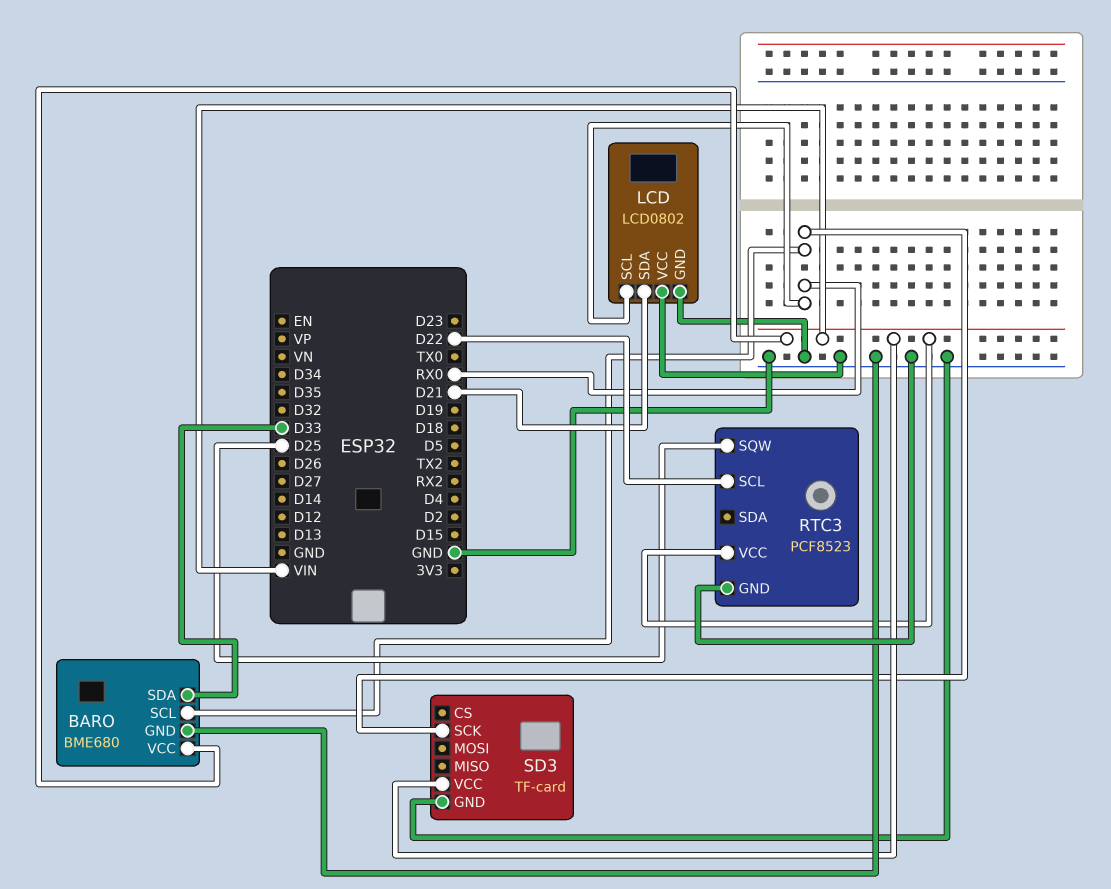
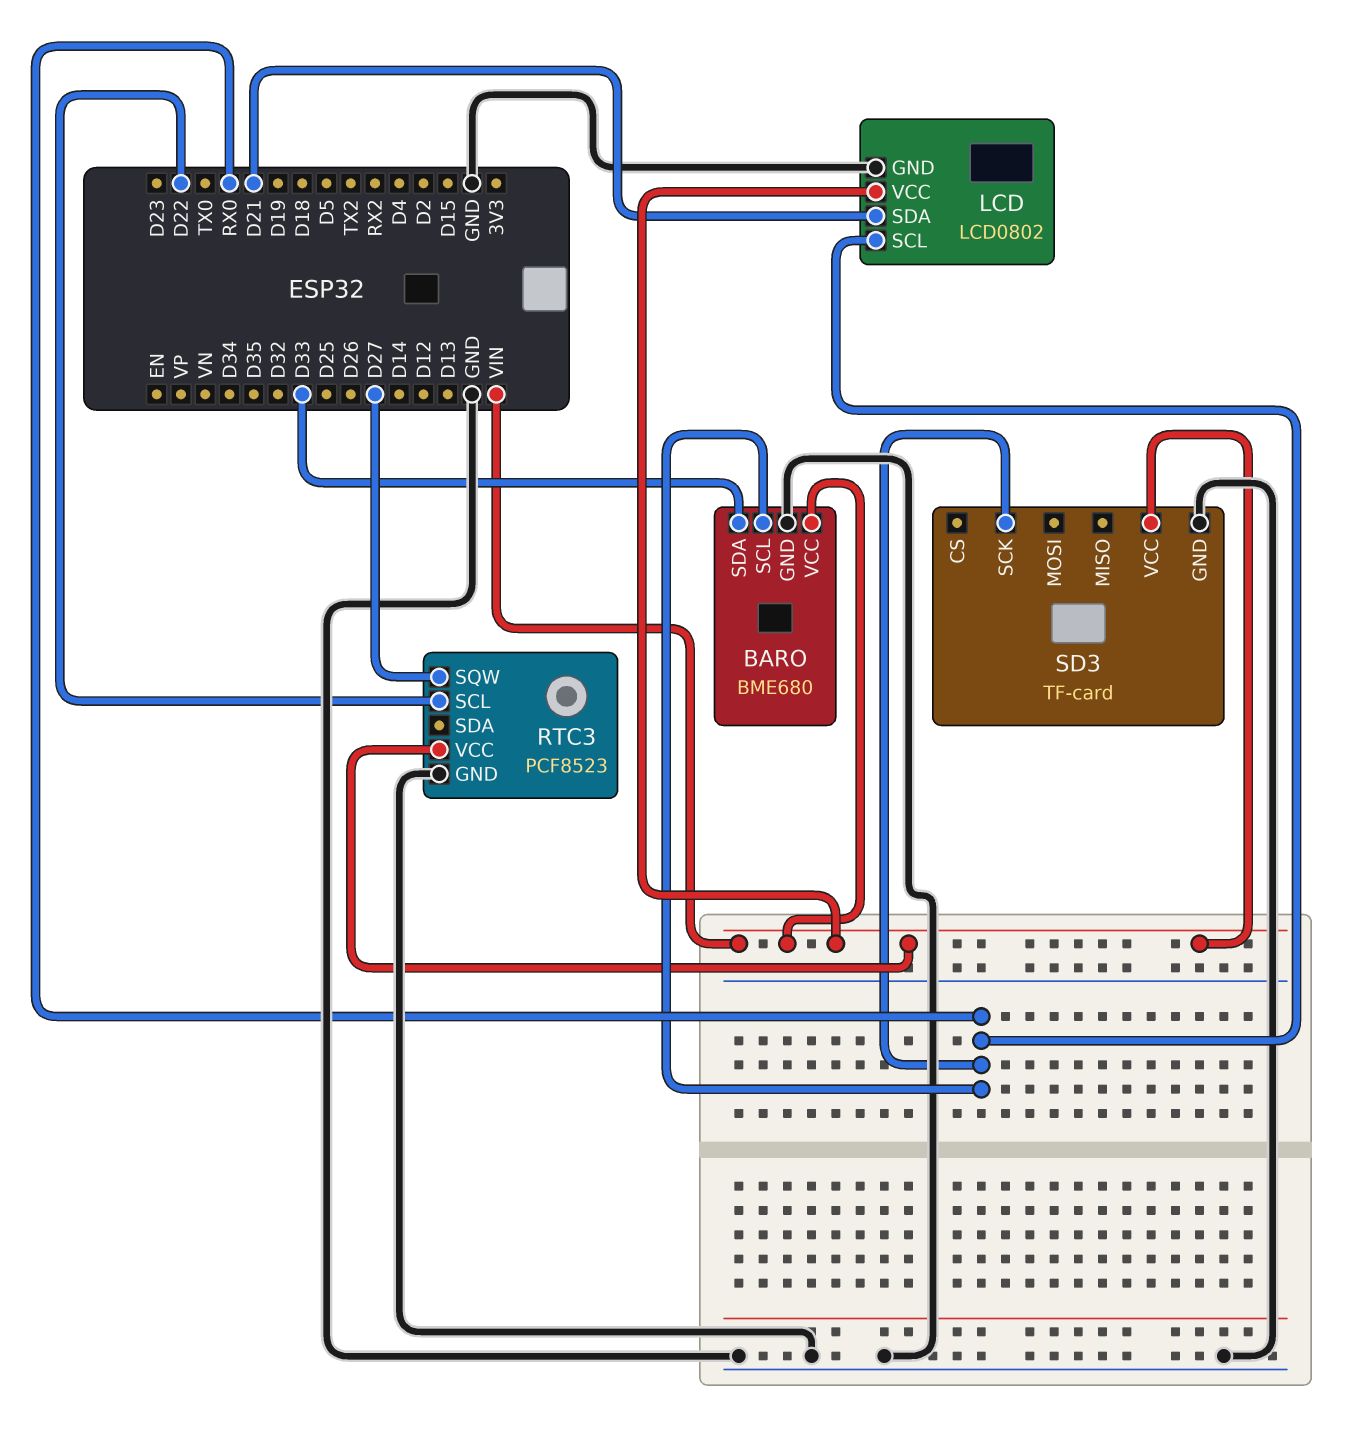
LCD pin VCC: GND -> VIN
RTC3 pin SQW: D25 -> D27

